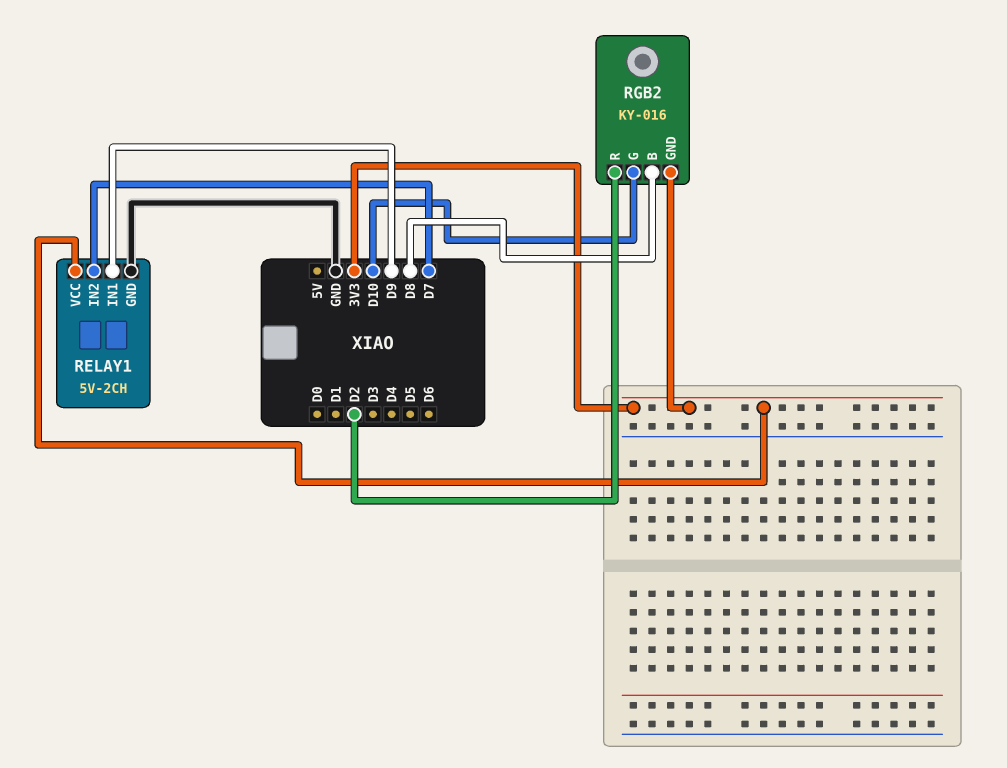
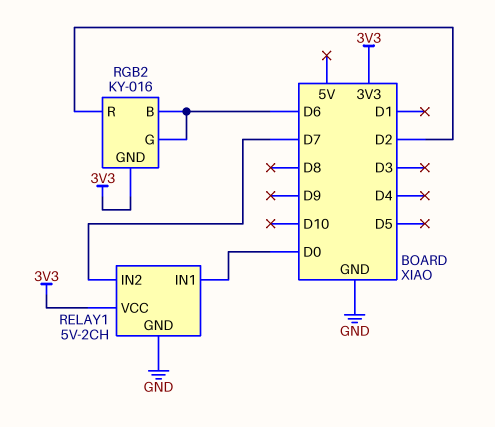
RELAY1 pin IN1: D9 -> D0
RGB2 pin B: D8 -> D6
RGB2 pin G: D10 -> D6

